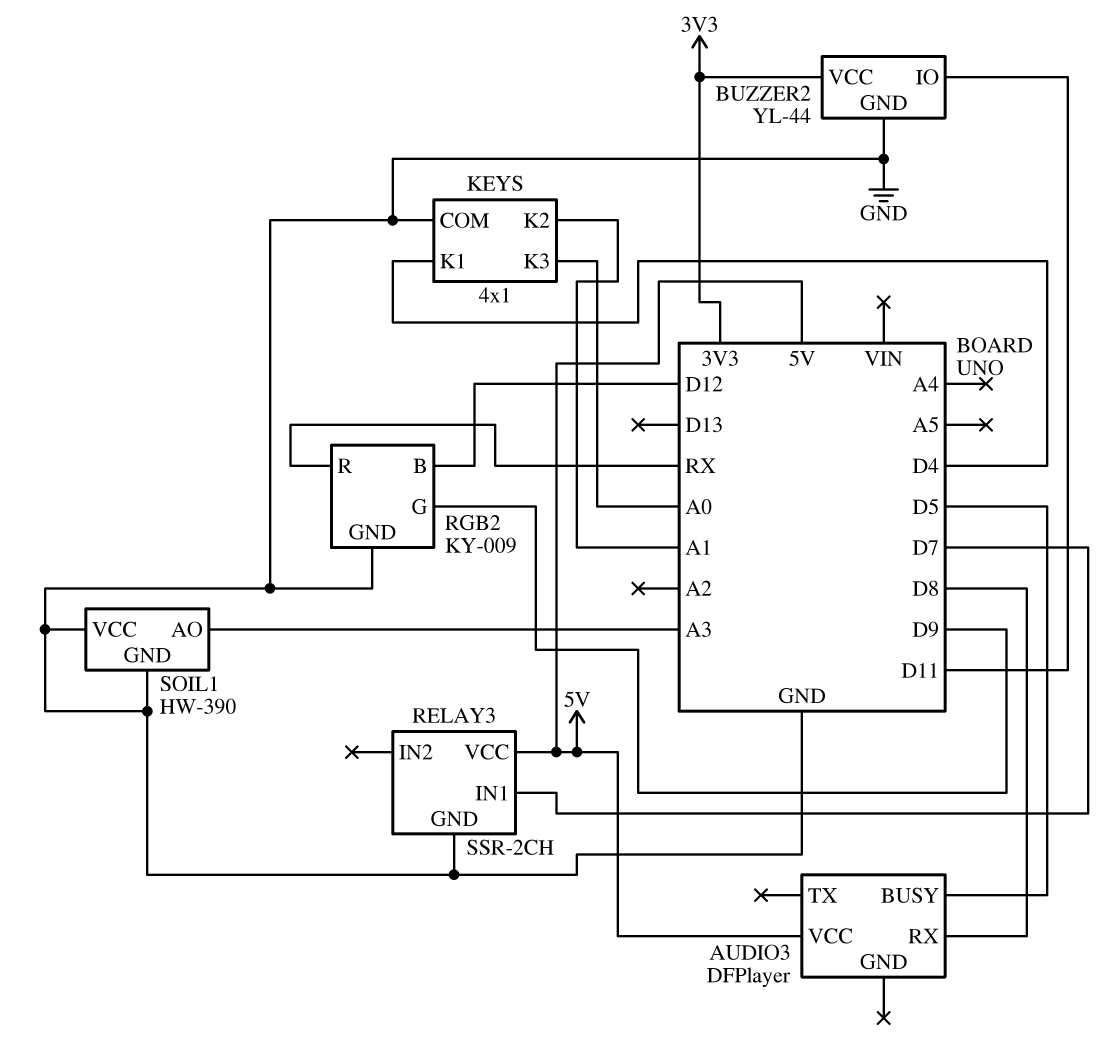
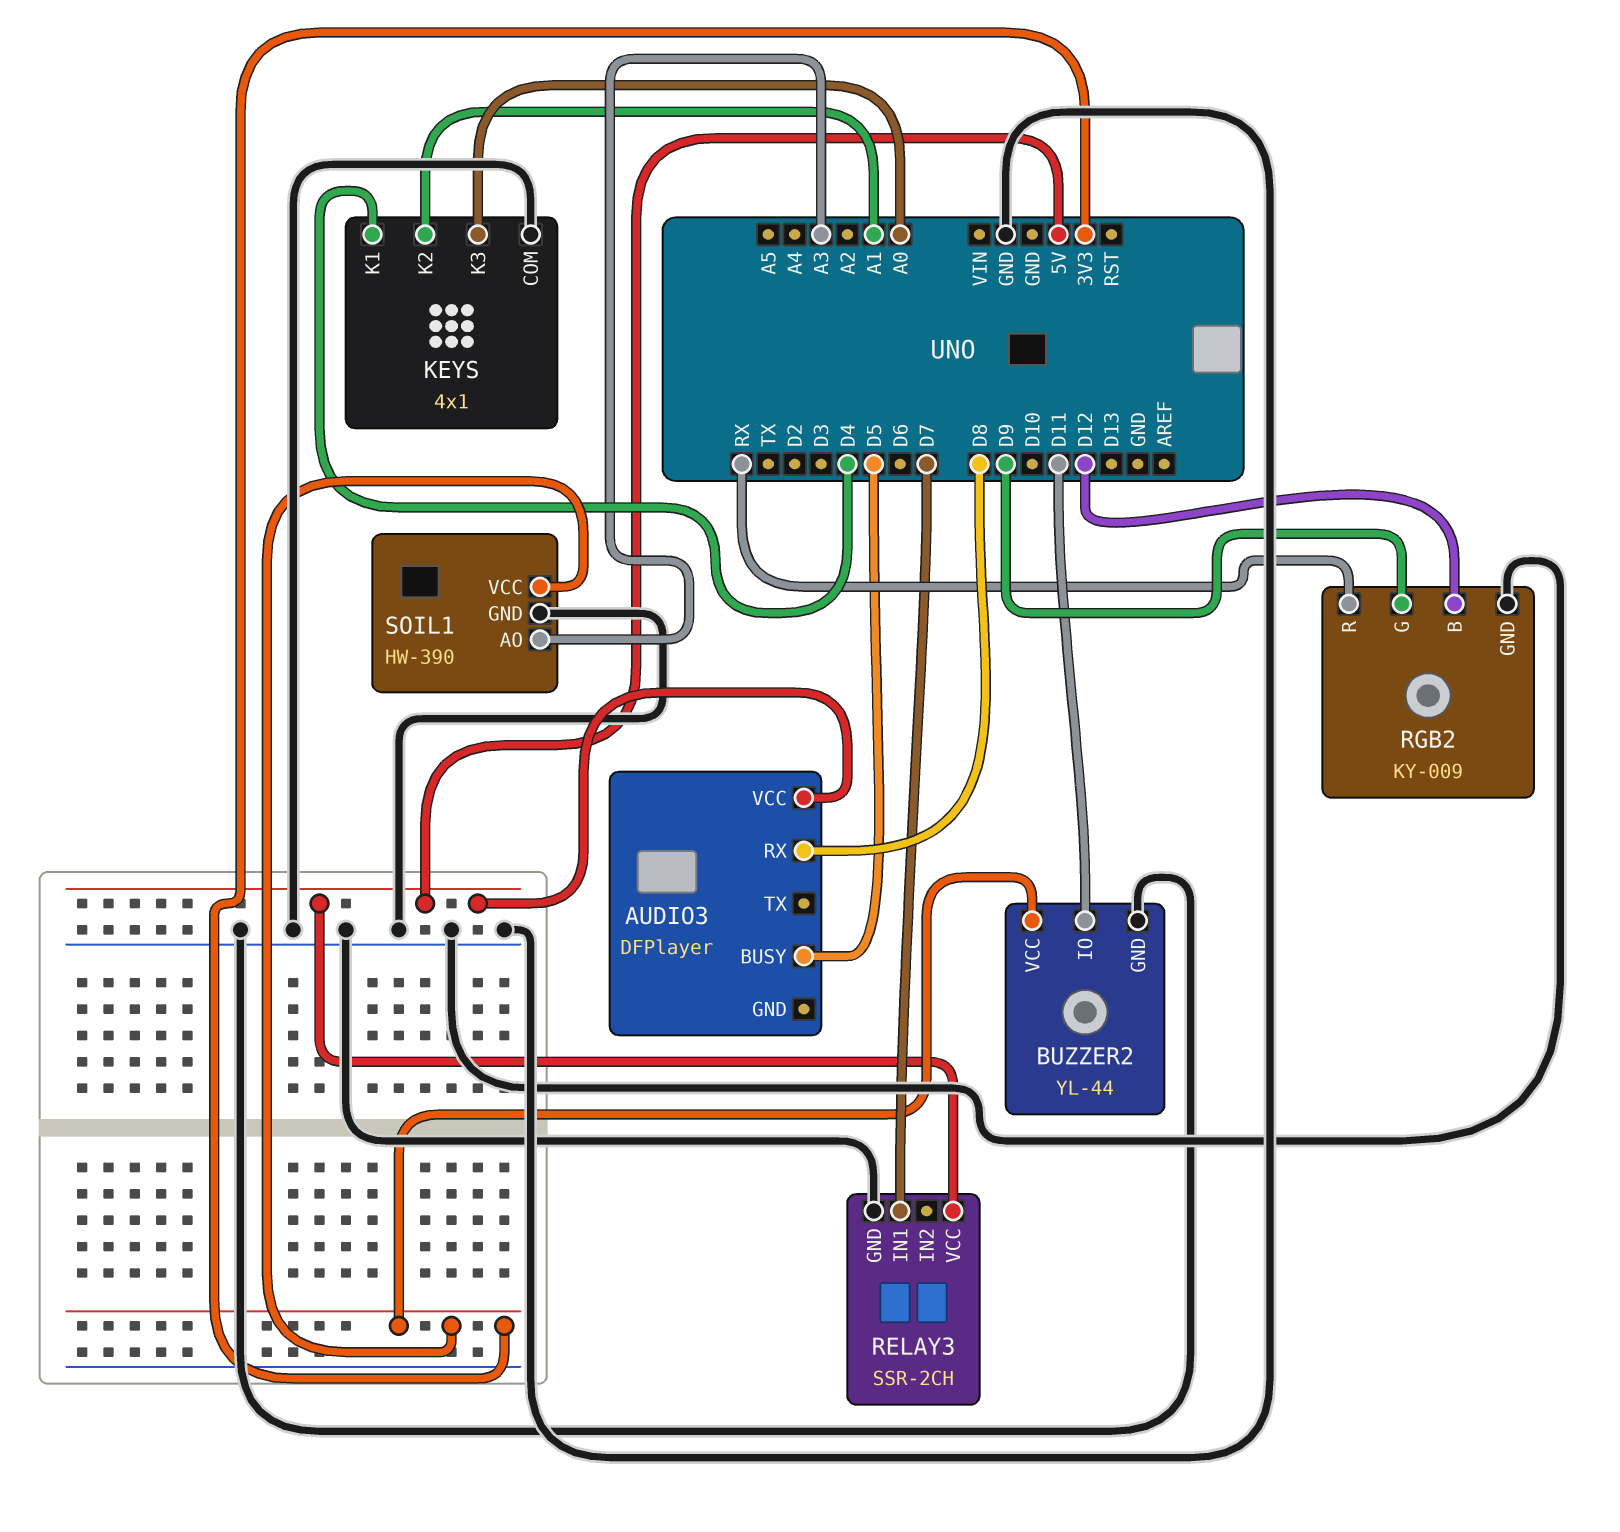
SOIL1 pin VCC: GND -> 3V3

